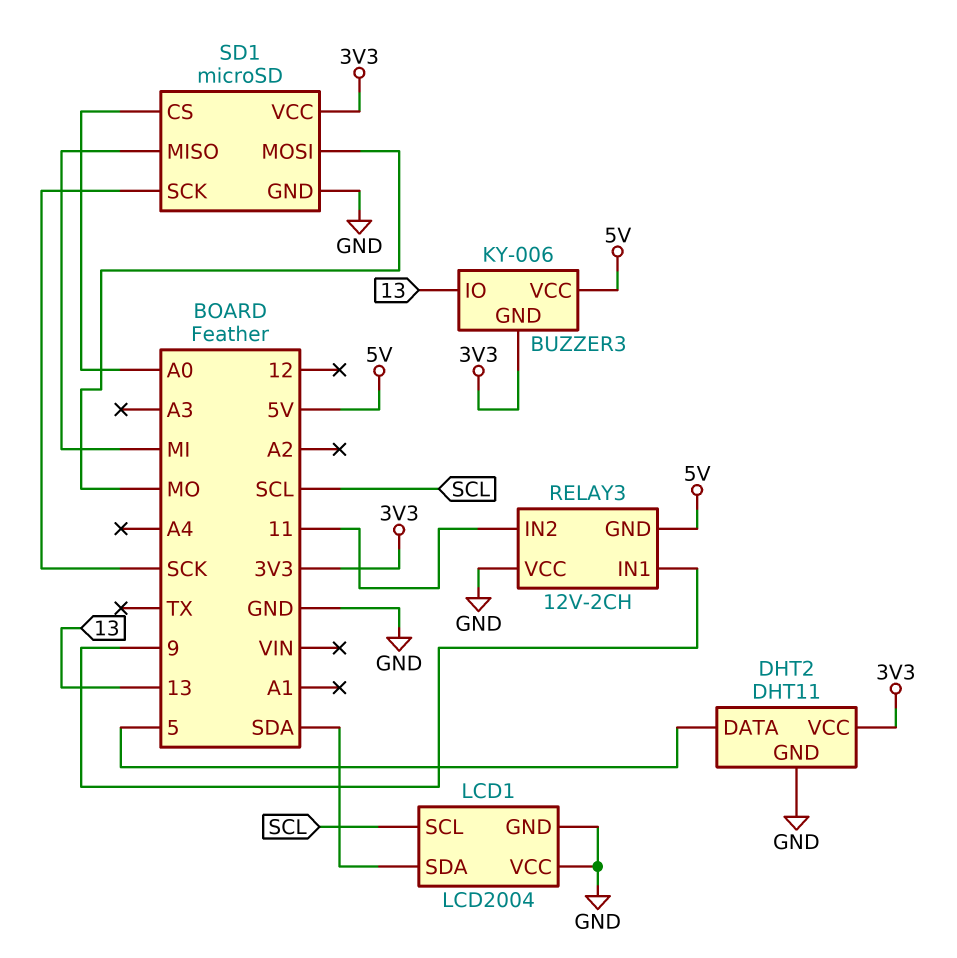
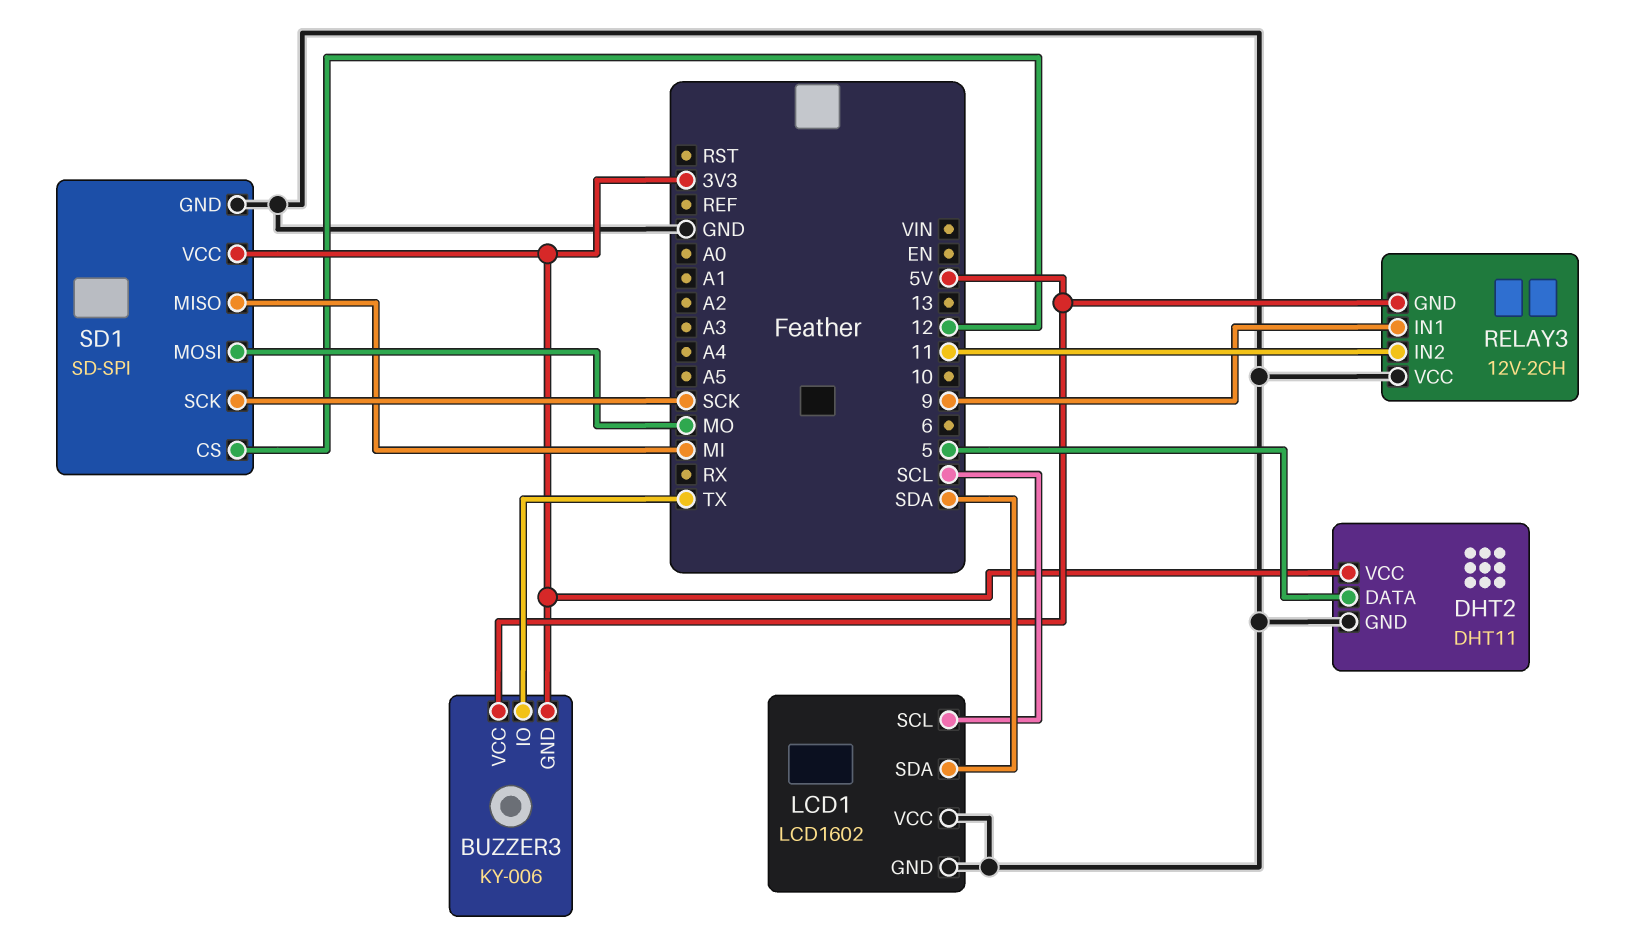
BUZZER3 pin IO: 13 -> TX
LCD1: LCD2004 -> LCD1602
SD1: microSD -> SD-SPI
SD1 pin CS: A0 -> 12

